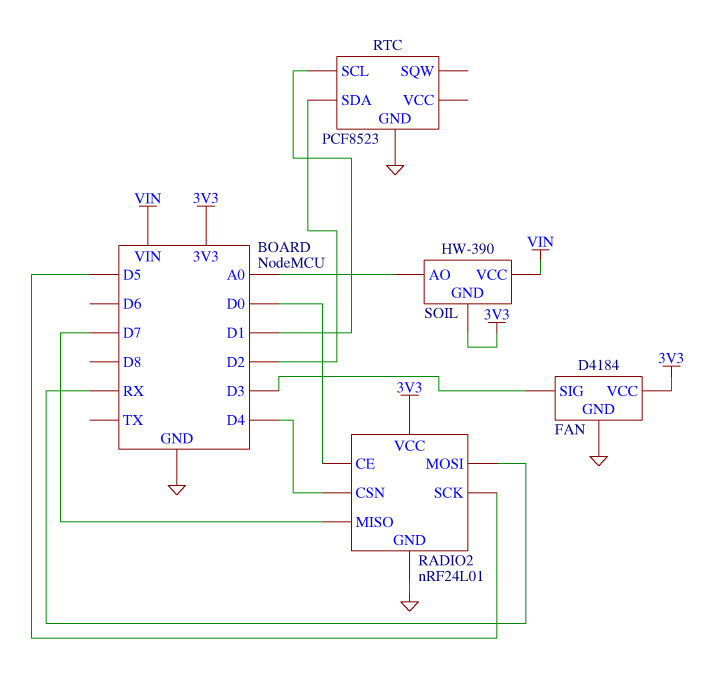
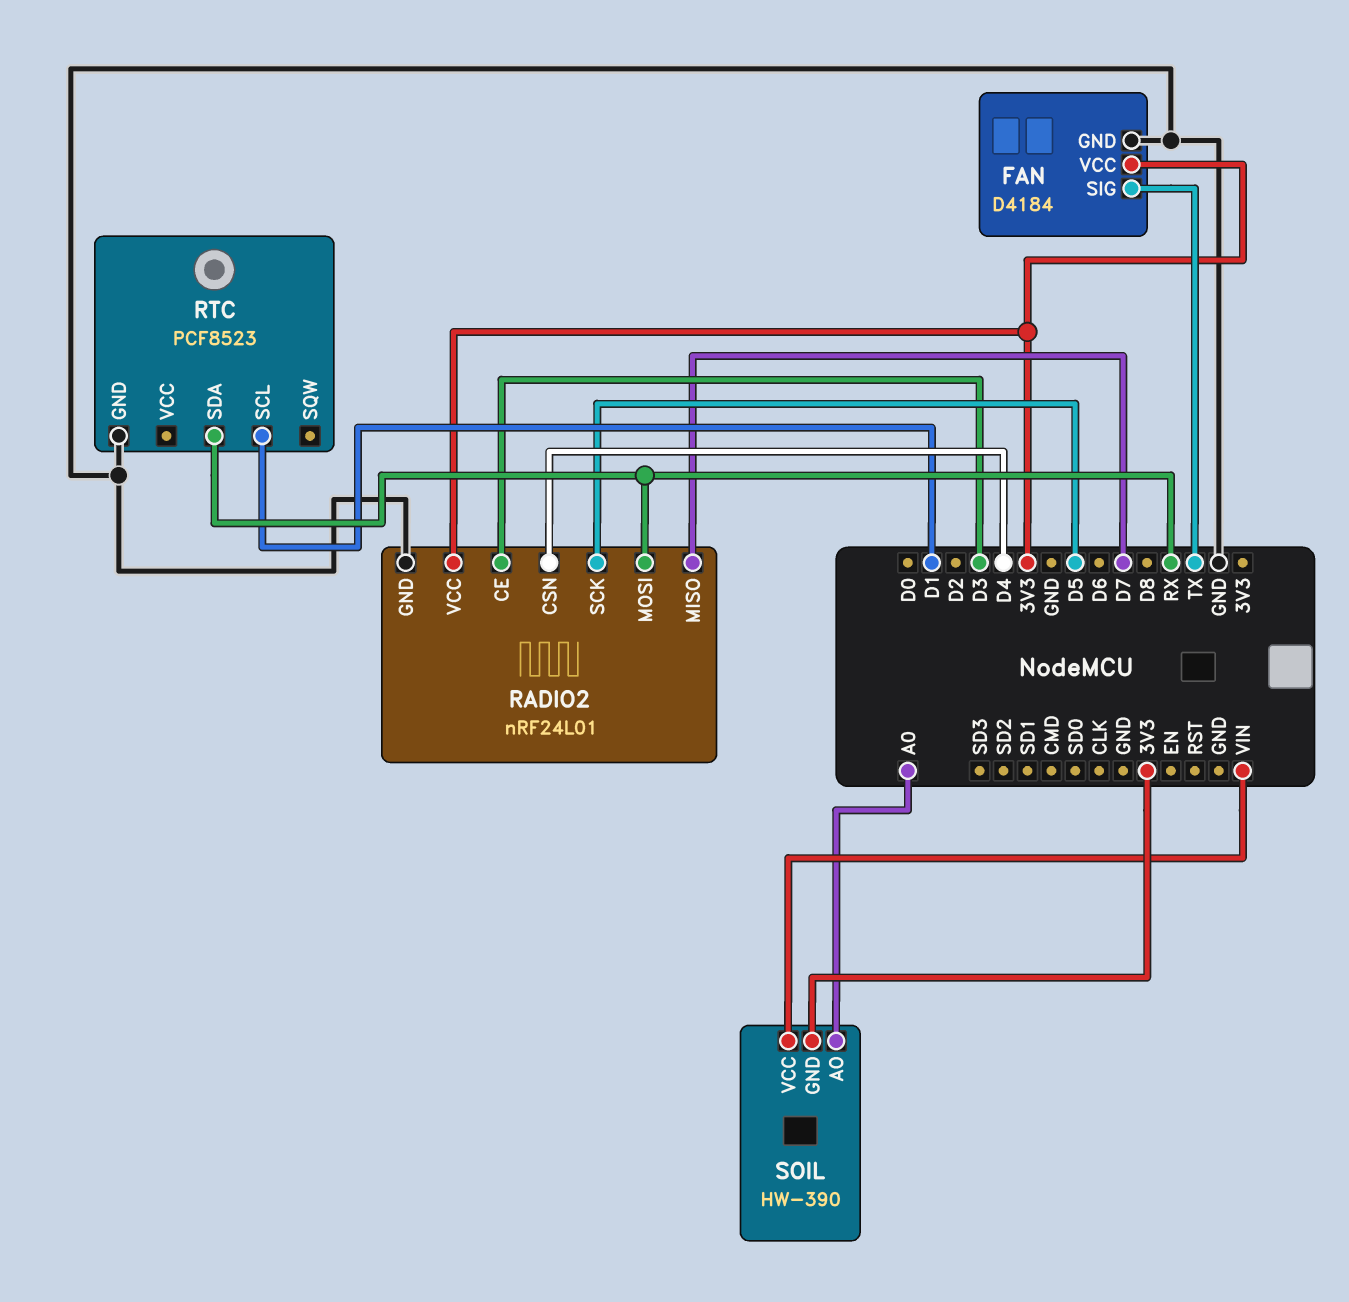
FAN pin SIG: D3 -> TX
RADIO2 pin CE: D0 -> D3
RTC pin SDA: D2 -> RX

